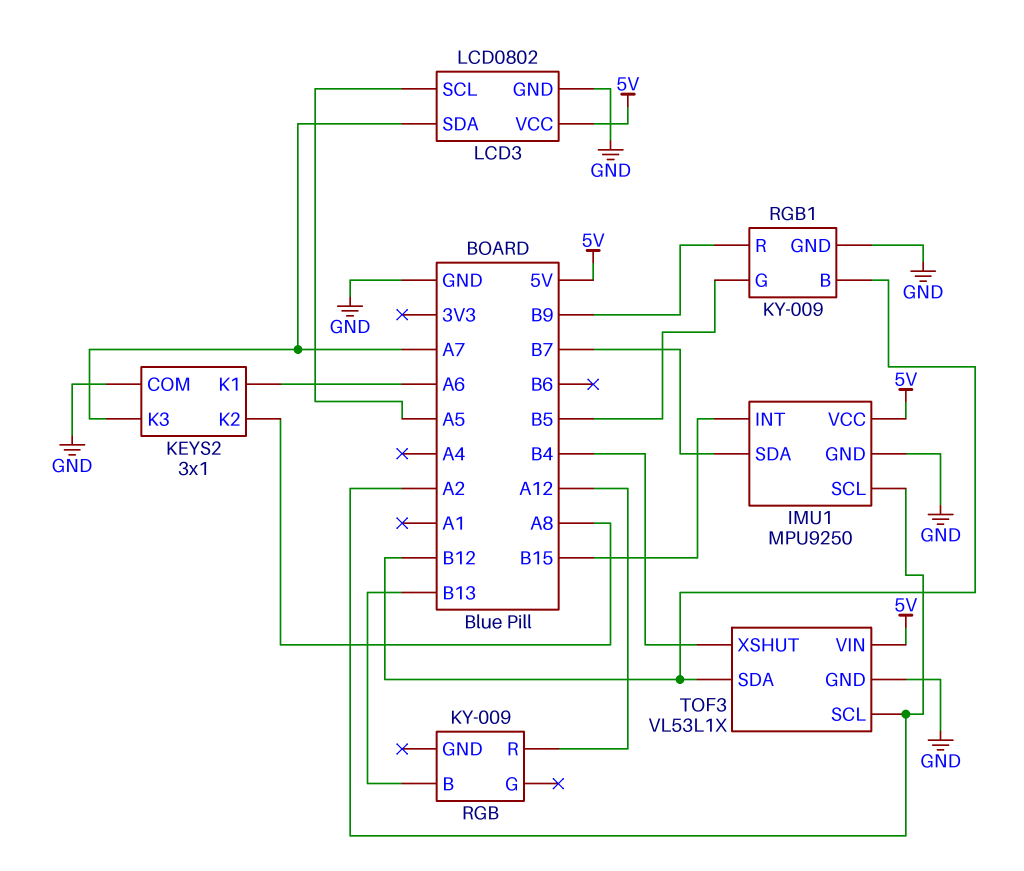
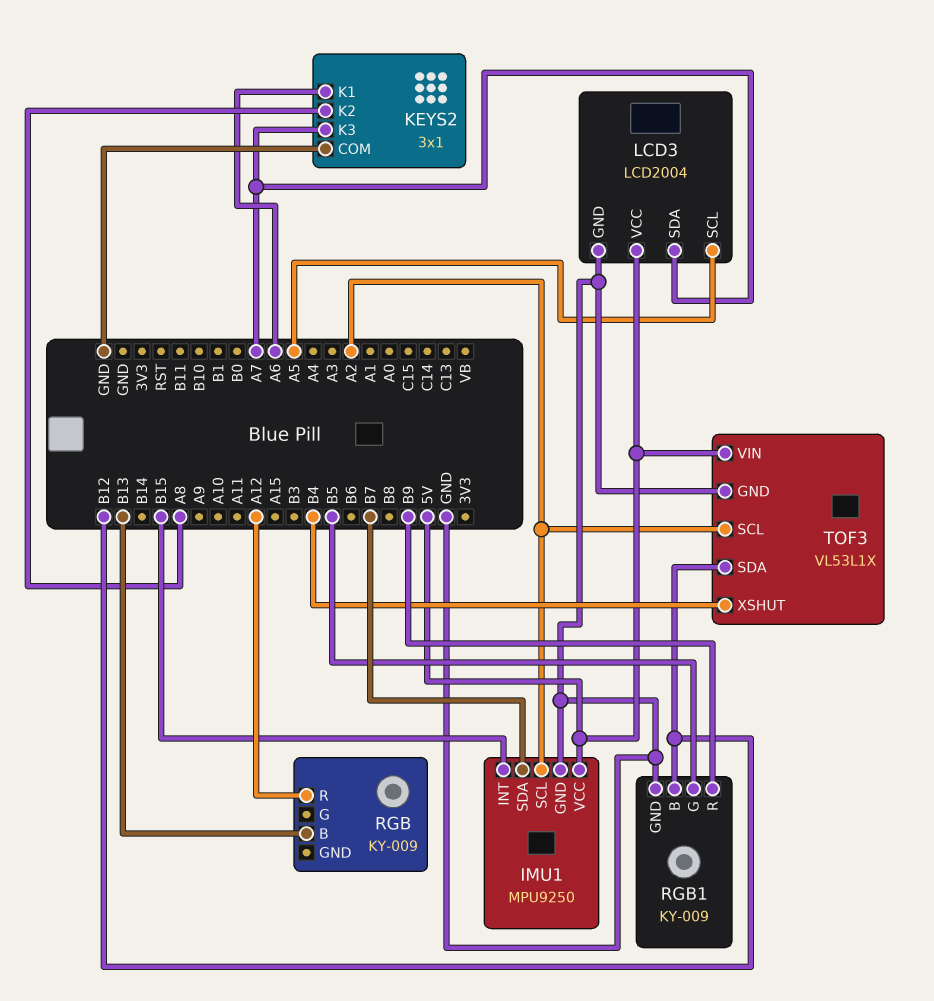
LCD3: LCD0802 -> LCD2004

